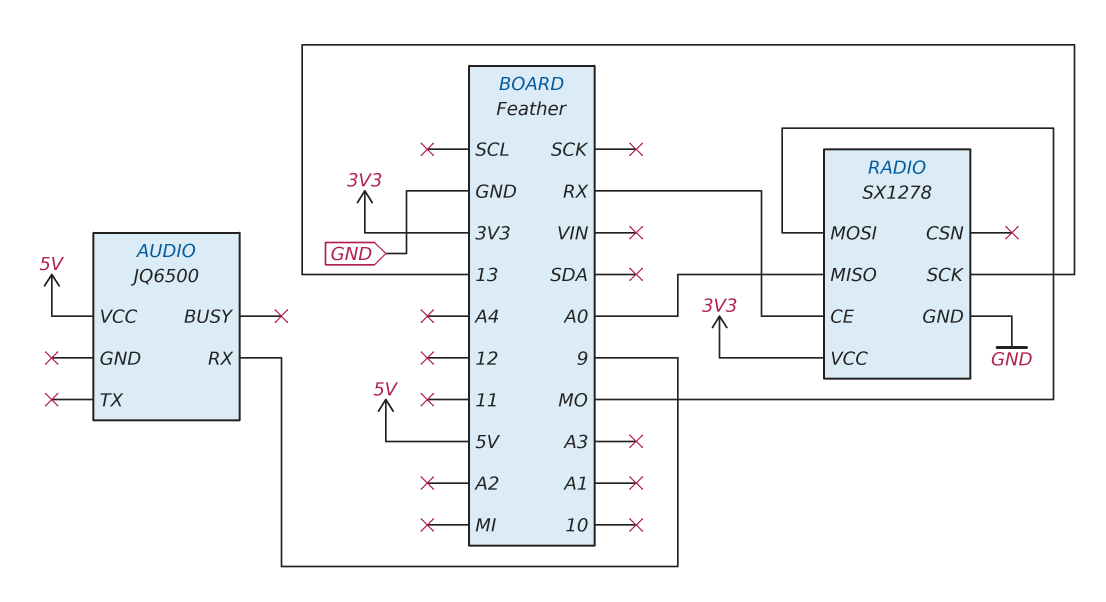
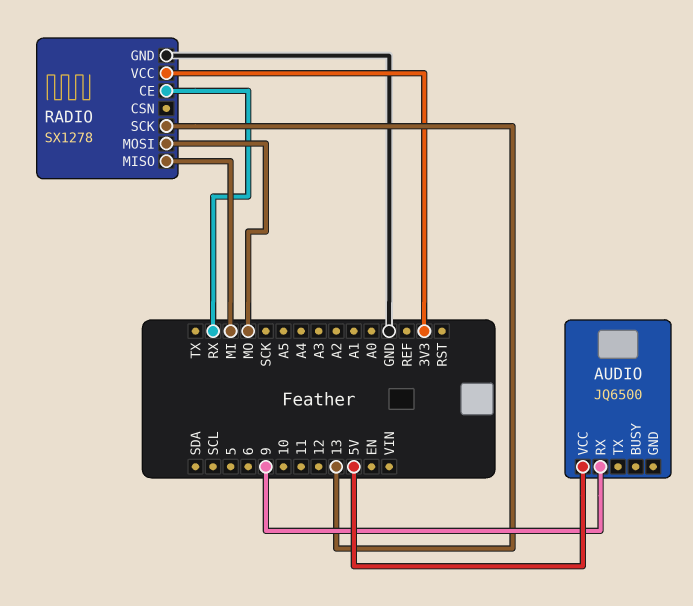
RADIO pin MISO: A0 -> MI

